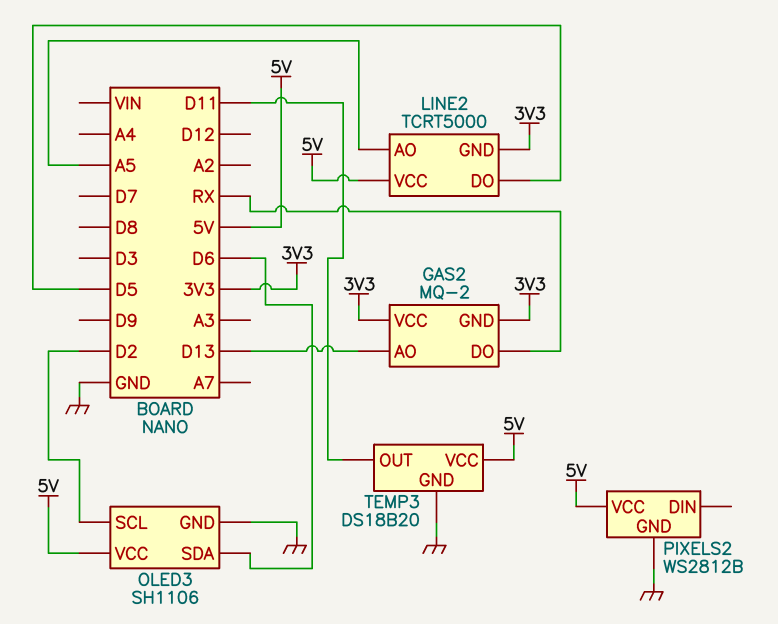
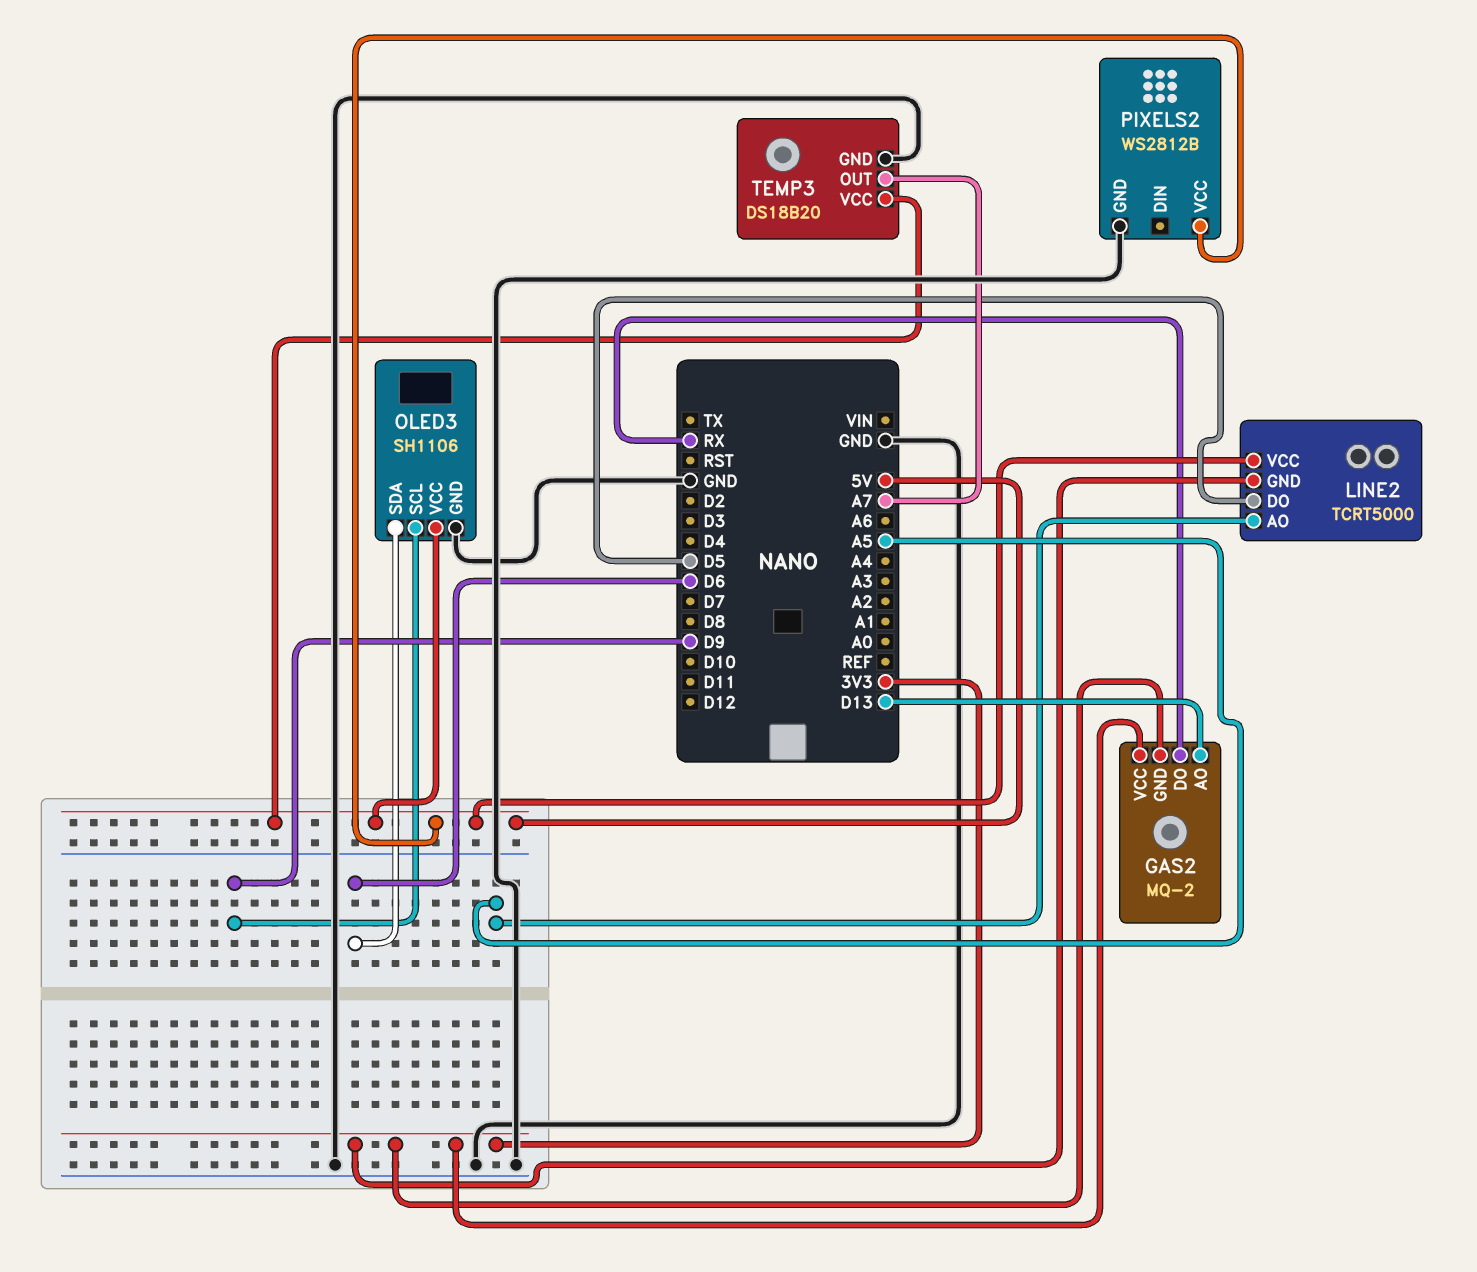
OLED3 pin SCL: D2 -> D9
TEMP3 pin OUT: D11 -> A7

